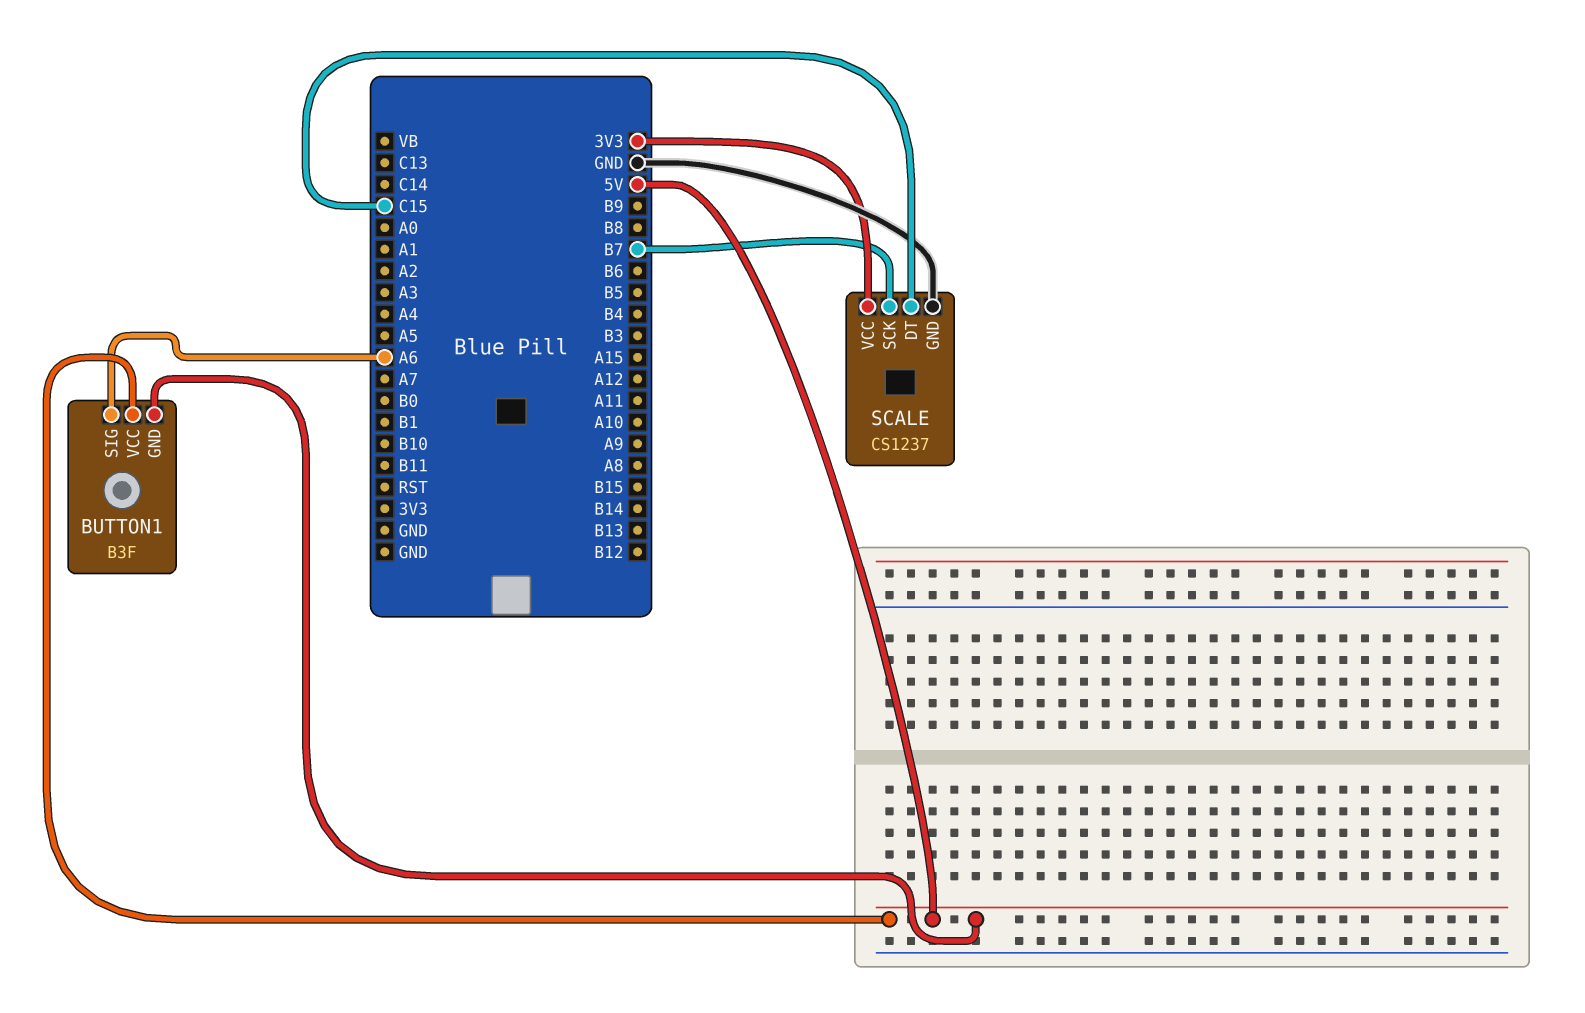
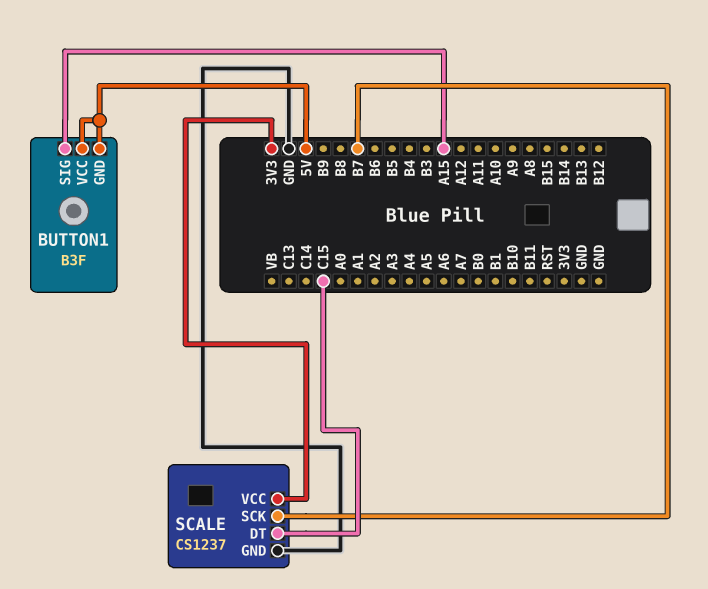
BUTTON1 pin SIG: A6 -> A15

